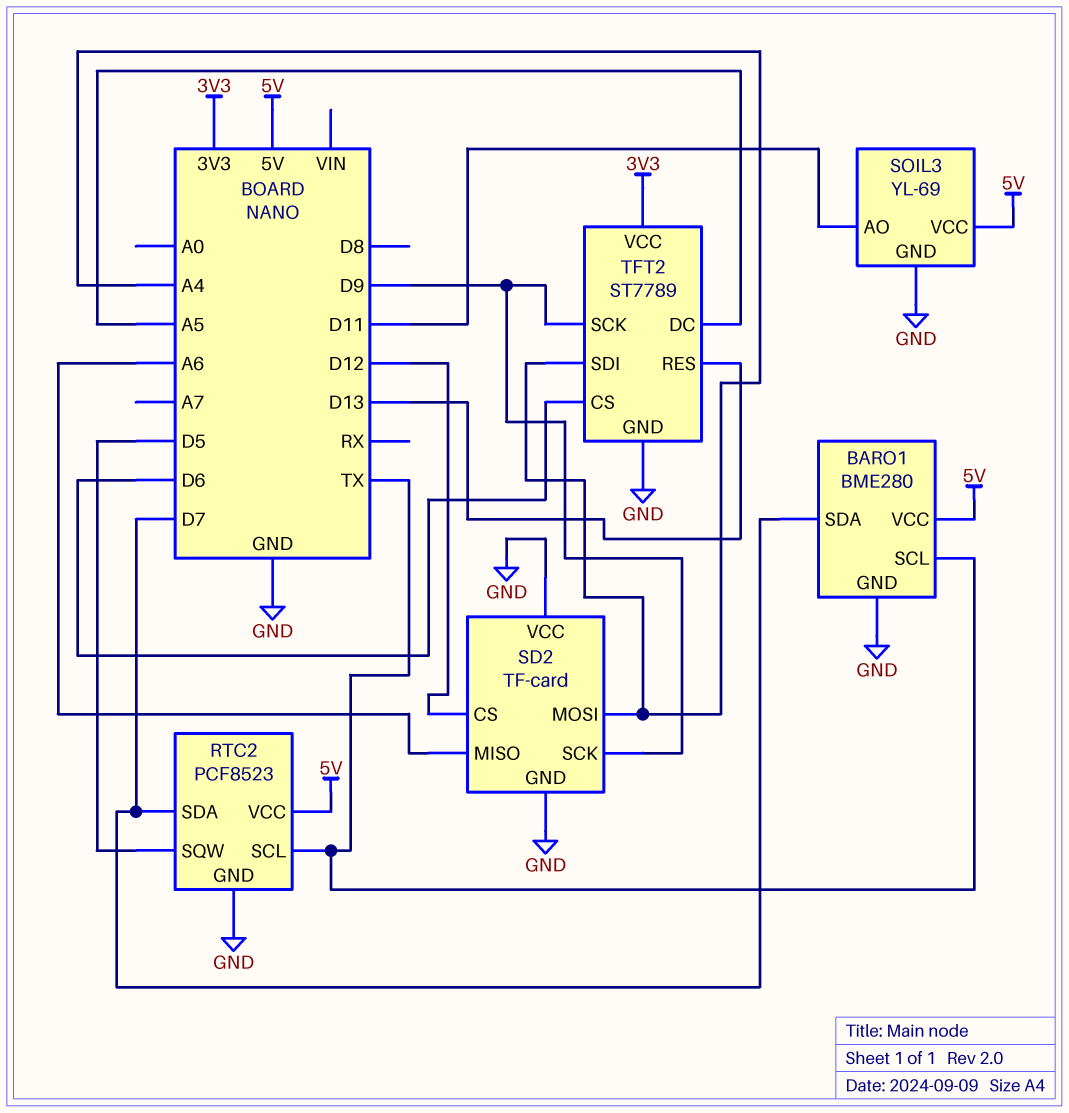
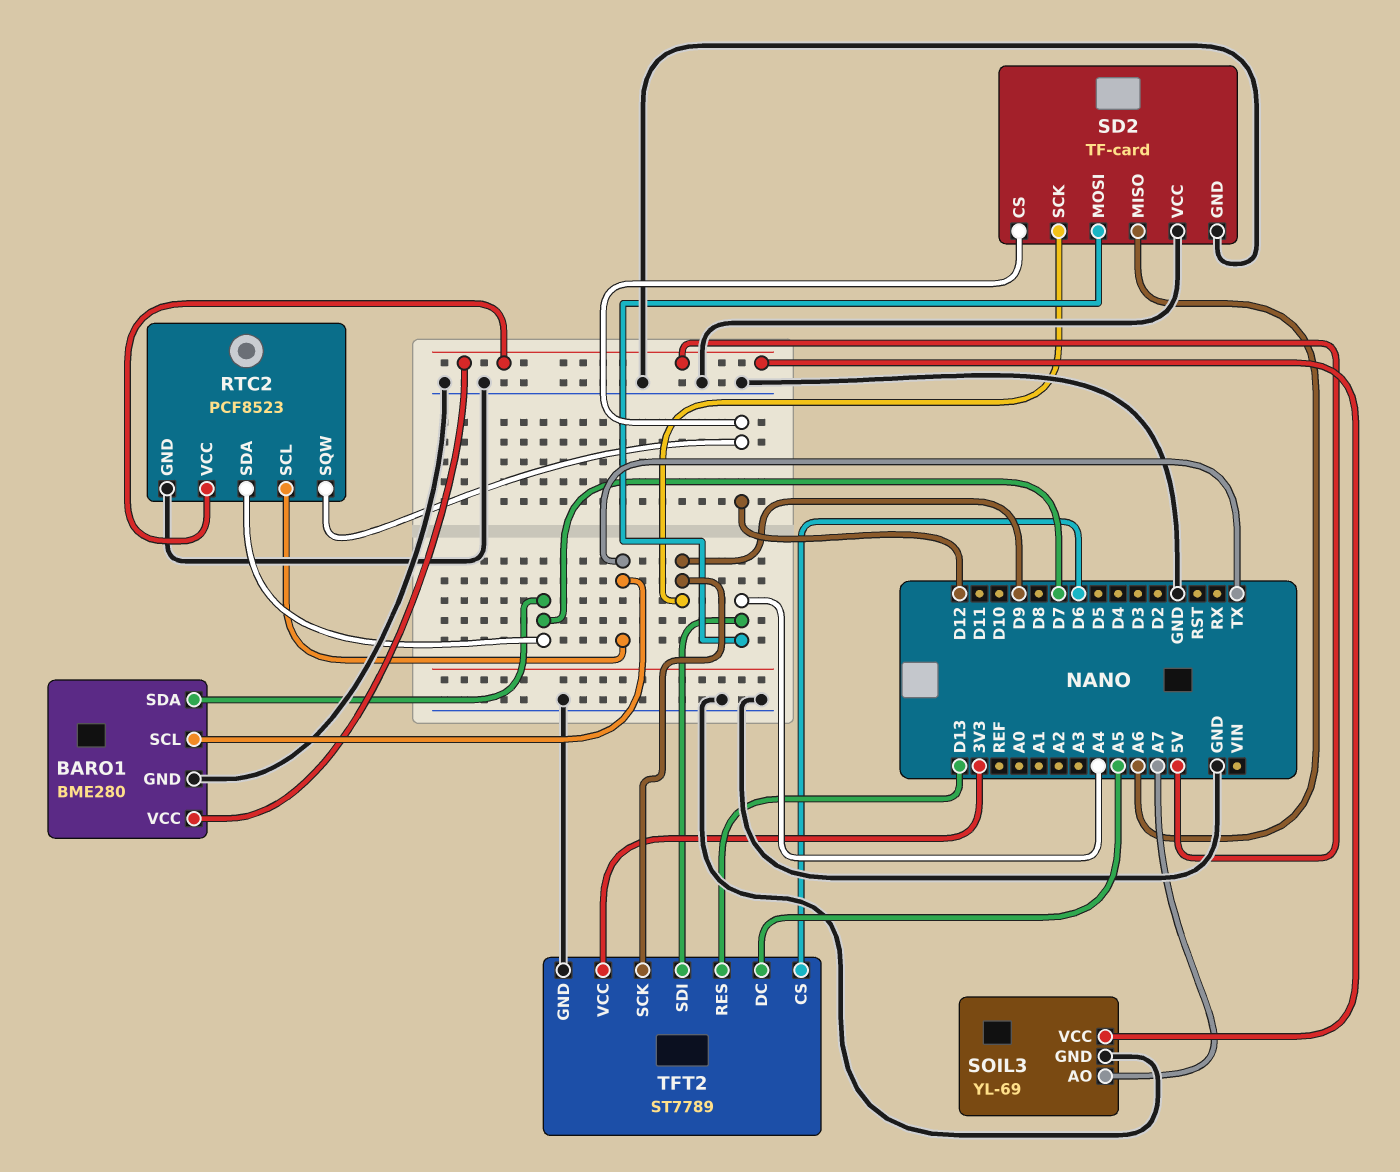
RTC2 pin SQW: D5 -> D12
SOIL3 pin AO: D11 -> A7

